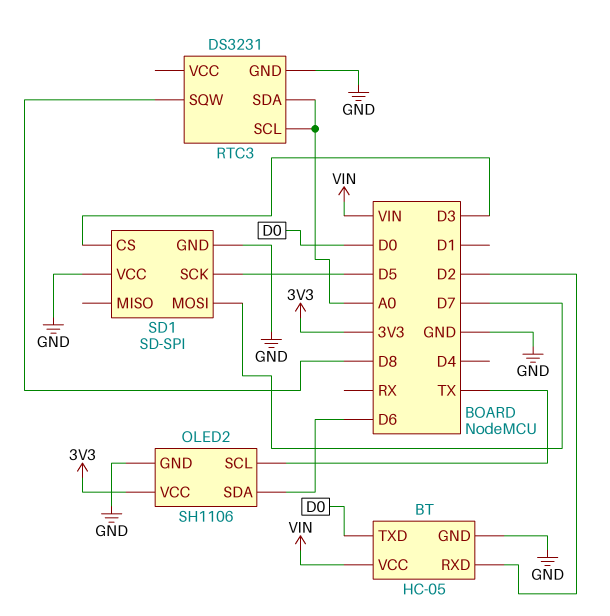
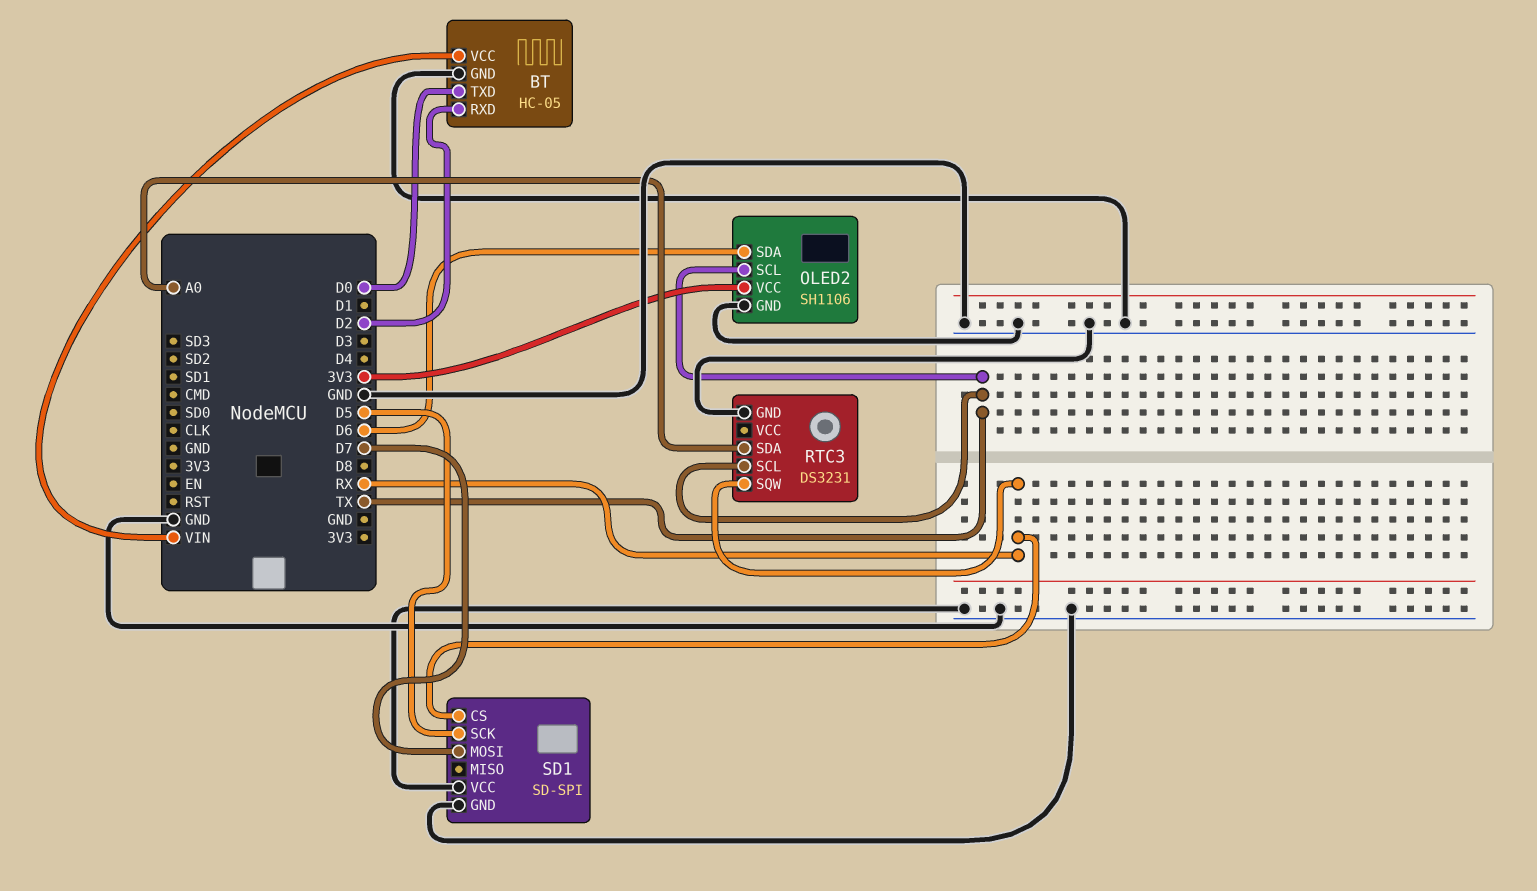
RTC3 pin SCL: A0 -> TX
RTC3 pin SQW: D8 -> RX
SD1 pin CS: D3 -> RX

